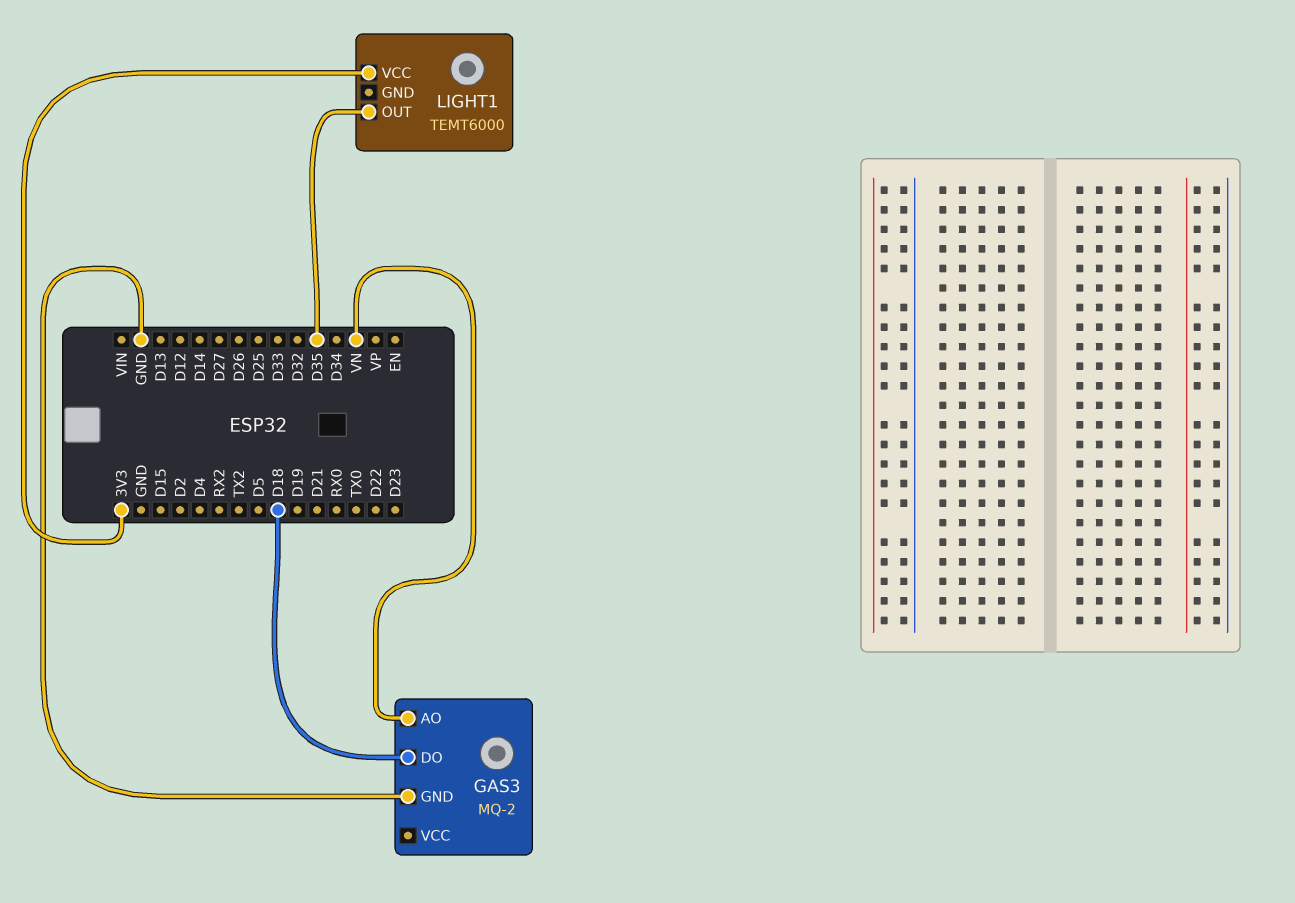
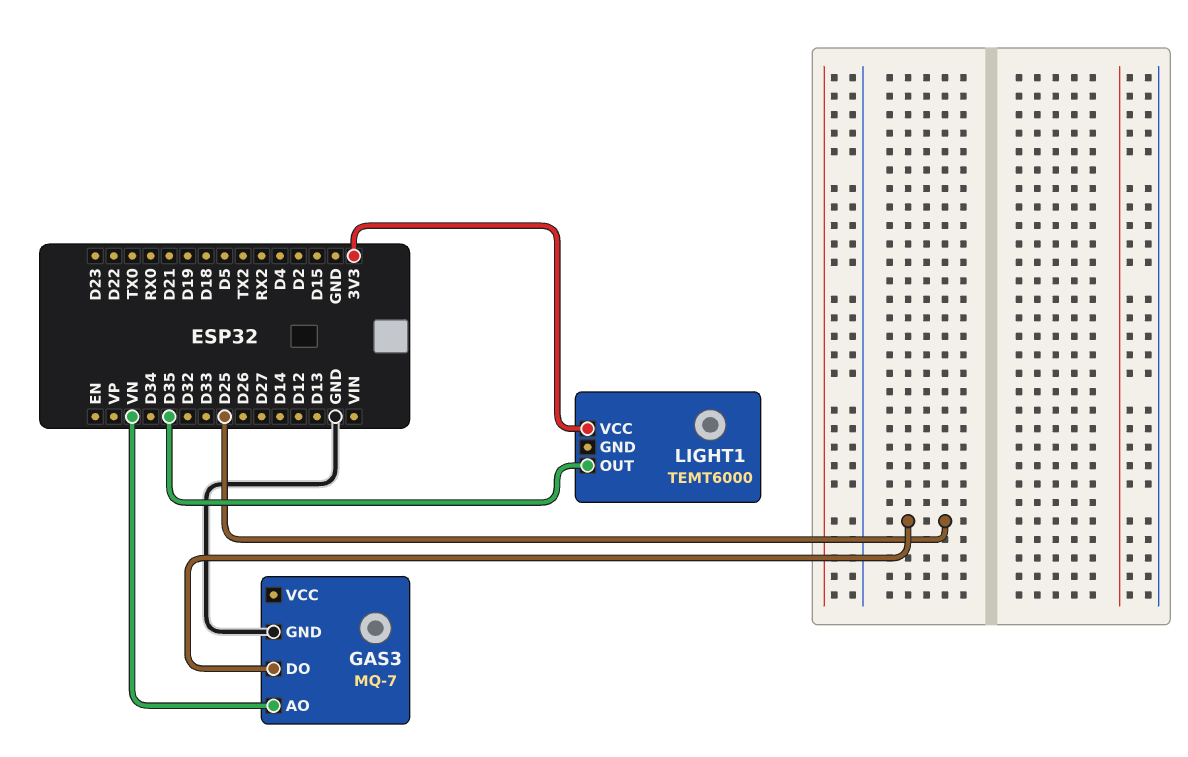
GAS3: MQ-2 -> MQ-7
GAS3 pin DO: D18 -> D25

